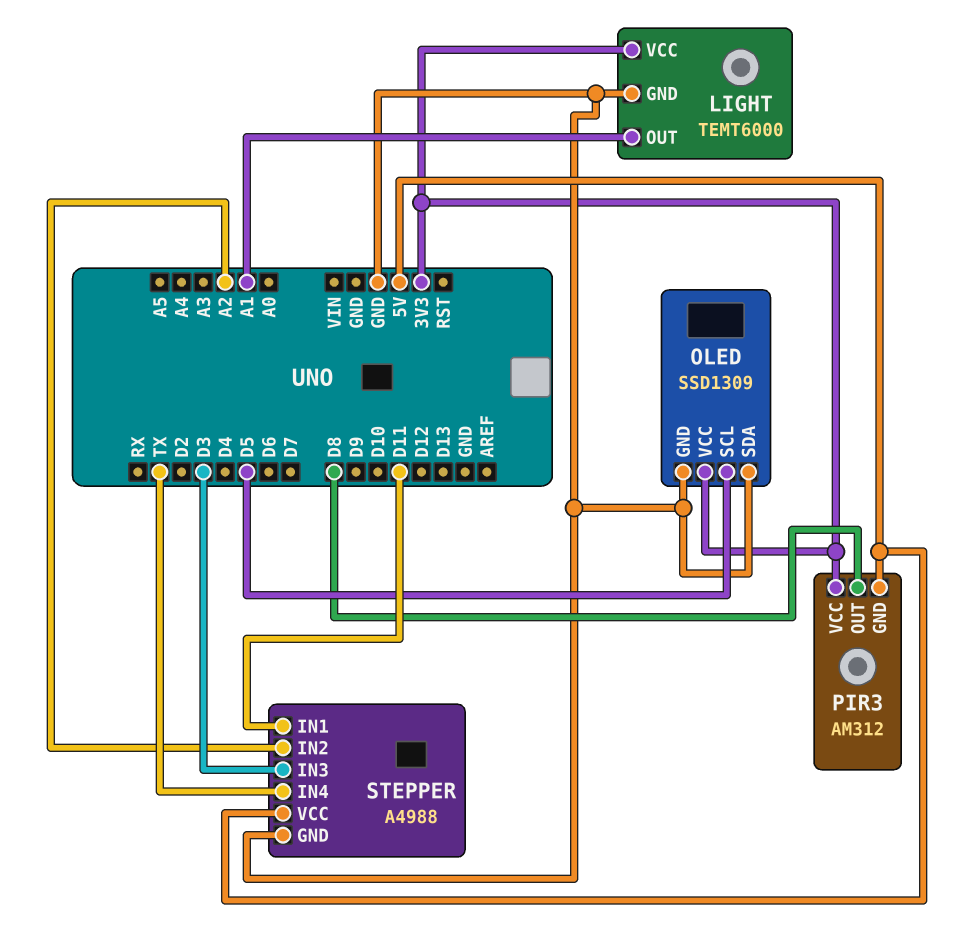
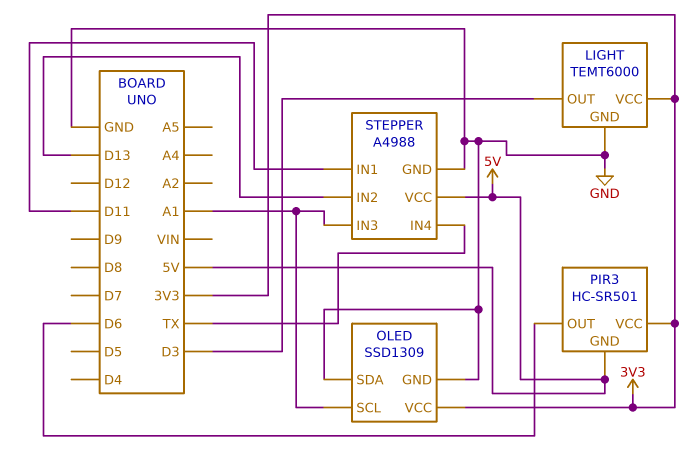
LIGHT pin OUT: A1 -> D3
OLED pin SCL: D5 -> A1
PIR3: AM312 -> HC-SR501
PIR3 pin OUT: D8 -> D6
STEPPER pin IN2: A2 -> D13
STEPPER pin IN3: D3 -> A1

